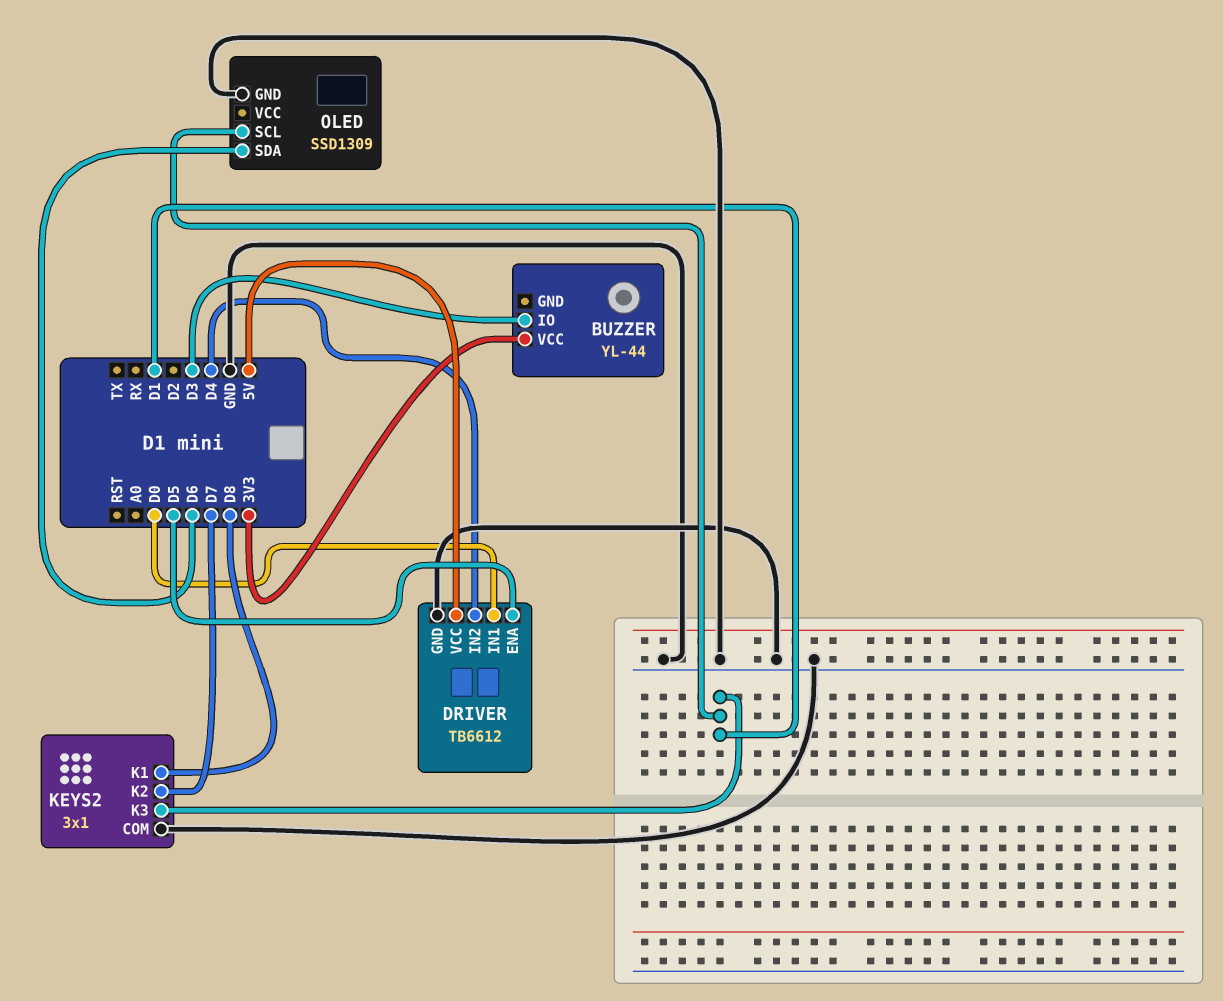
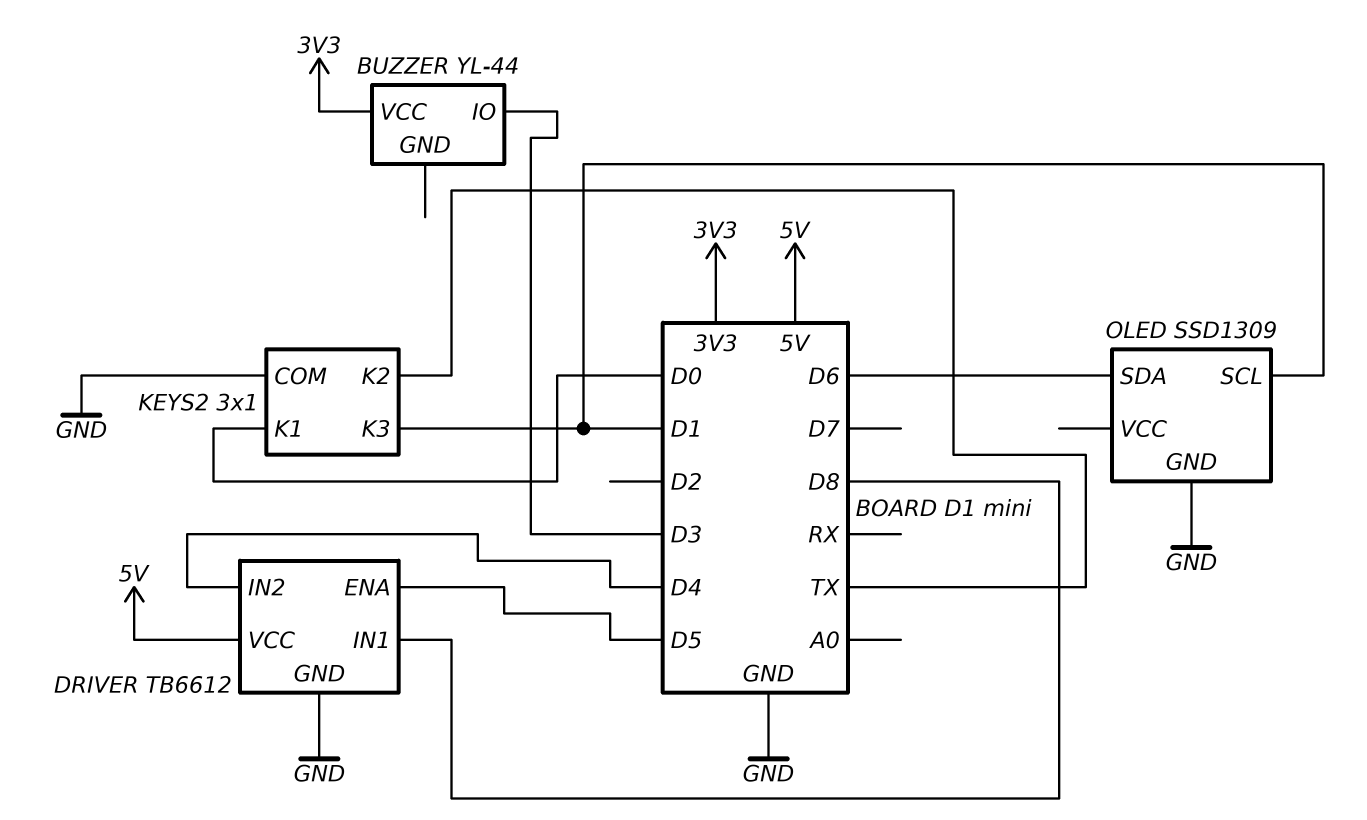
DRIVER pin IN1: D0 -> D8
KEYS2 pin K1: D8 -> D0
KEYS2 pin K2: D7 -> TX

